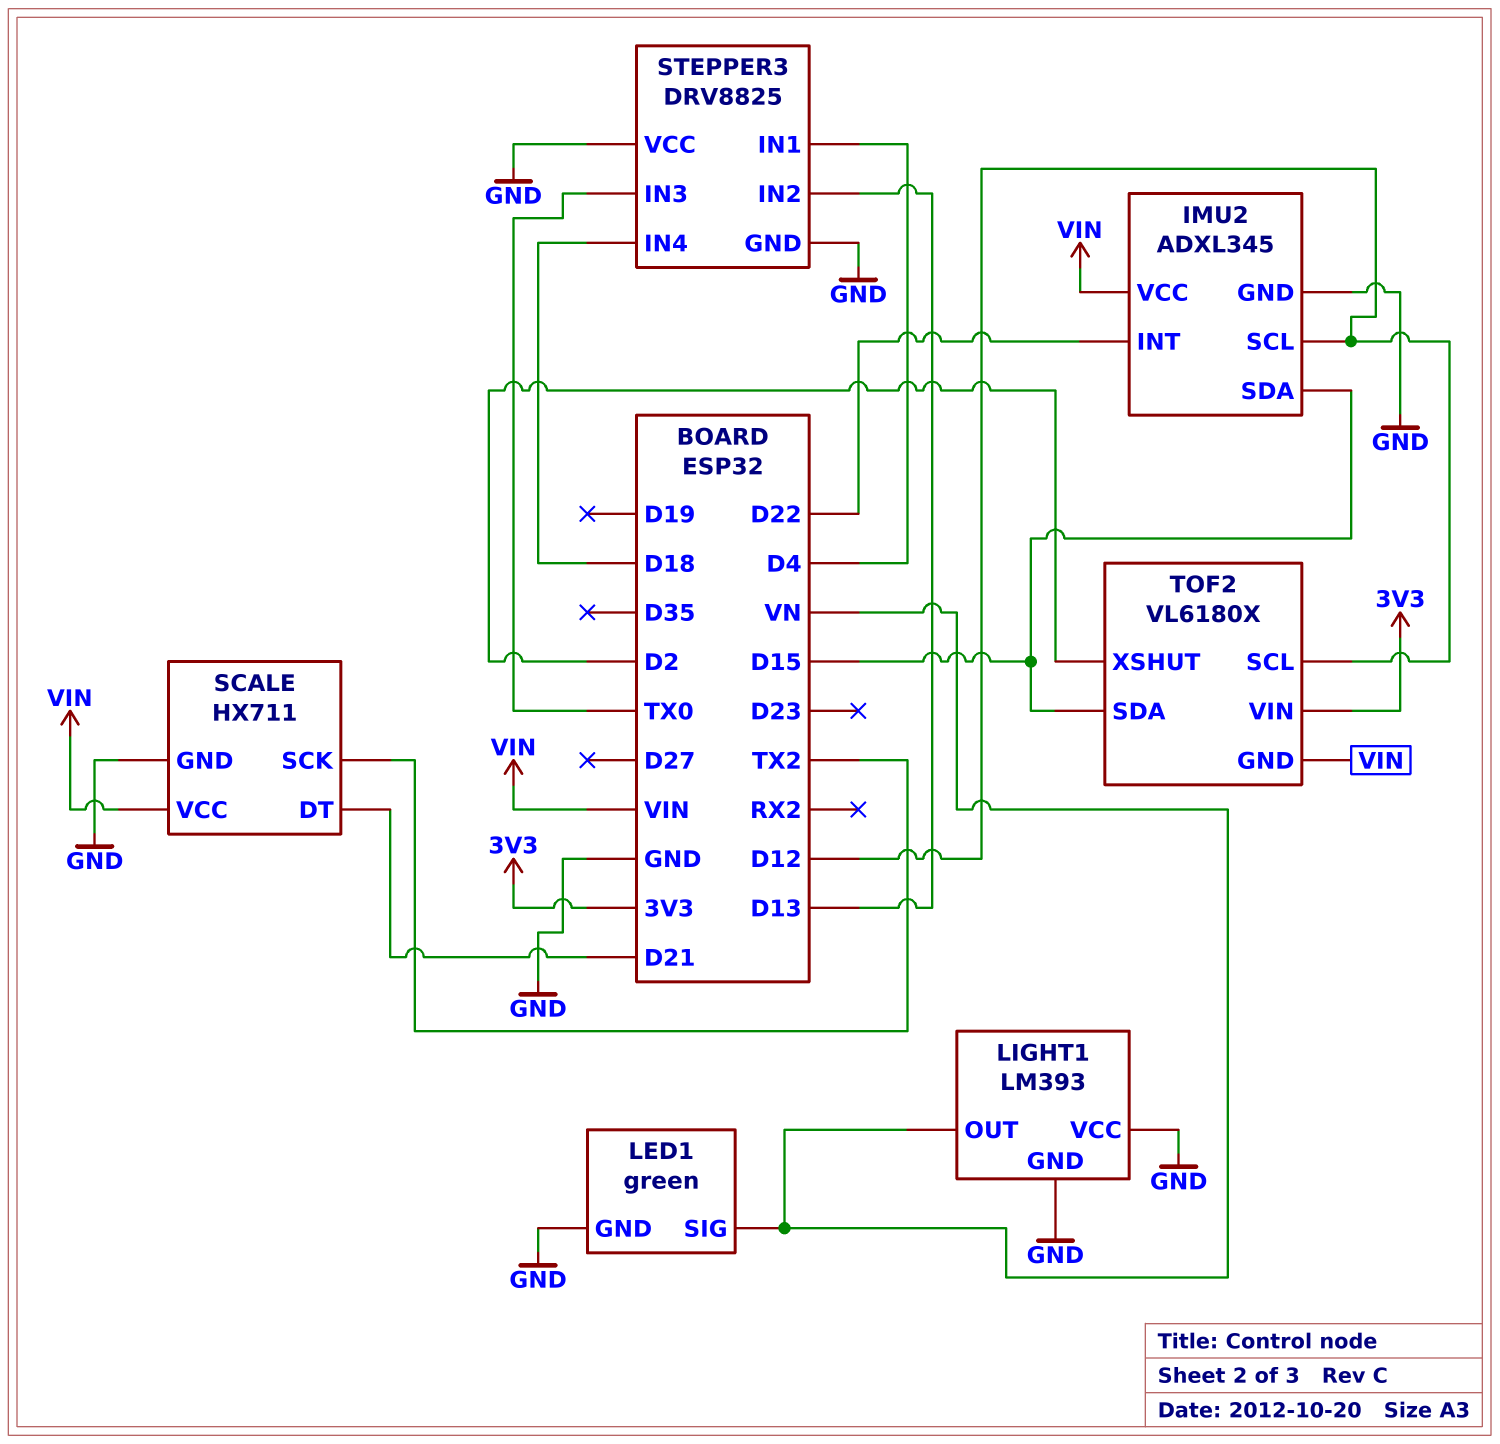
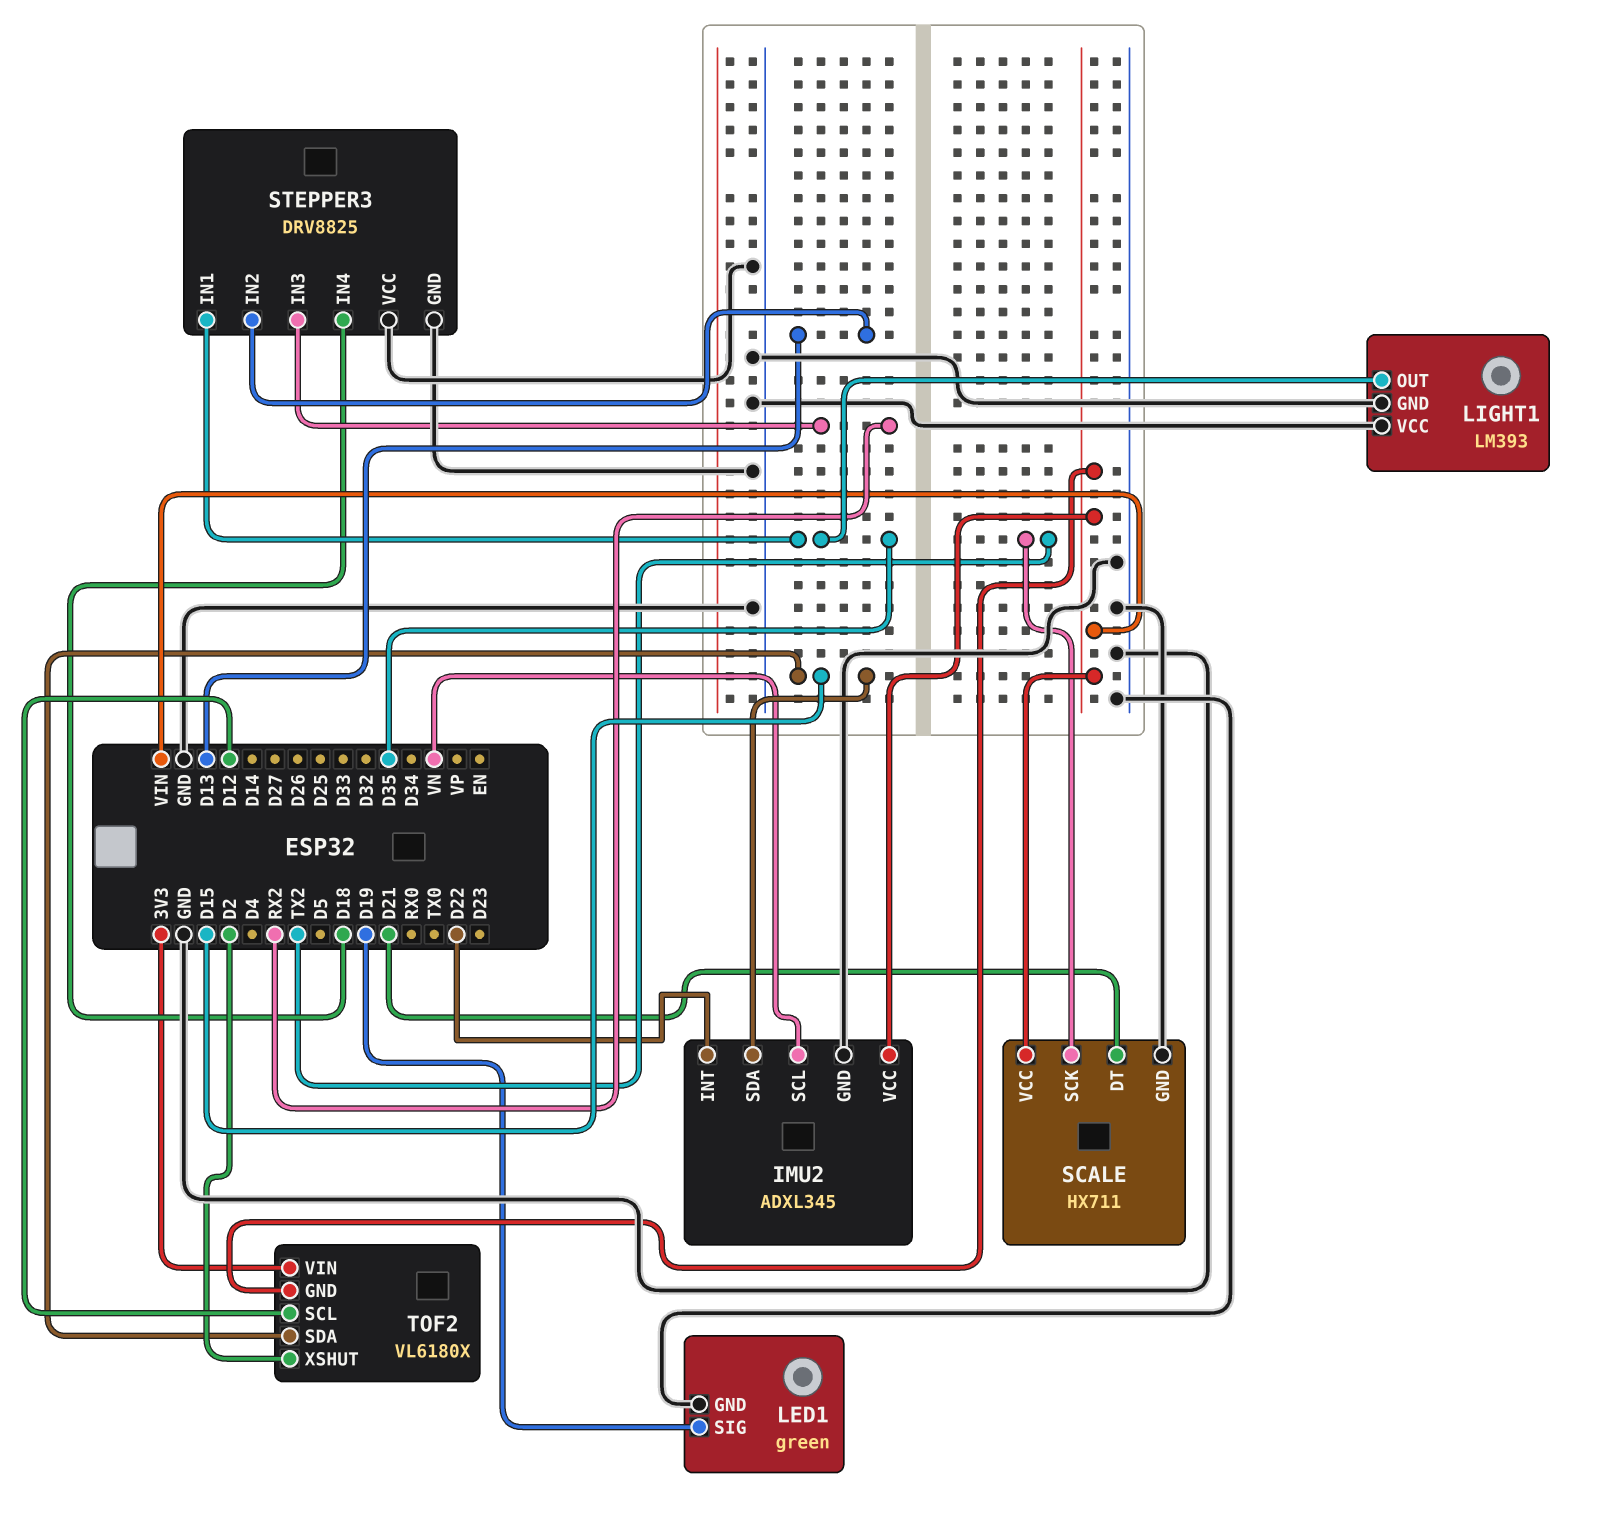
IMU2 pin SCL: D12 -> VN
LED1 pin SIG: VN -> D19
LIGHT1 pin OUT: VN -> D35
STEPPER3 pin IN1: D4 -> D35
STEPPER3 pin IN3: TX0 -> RX2

